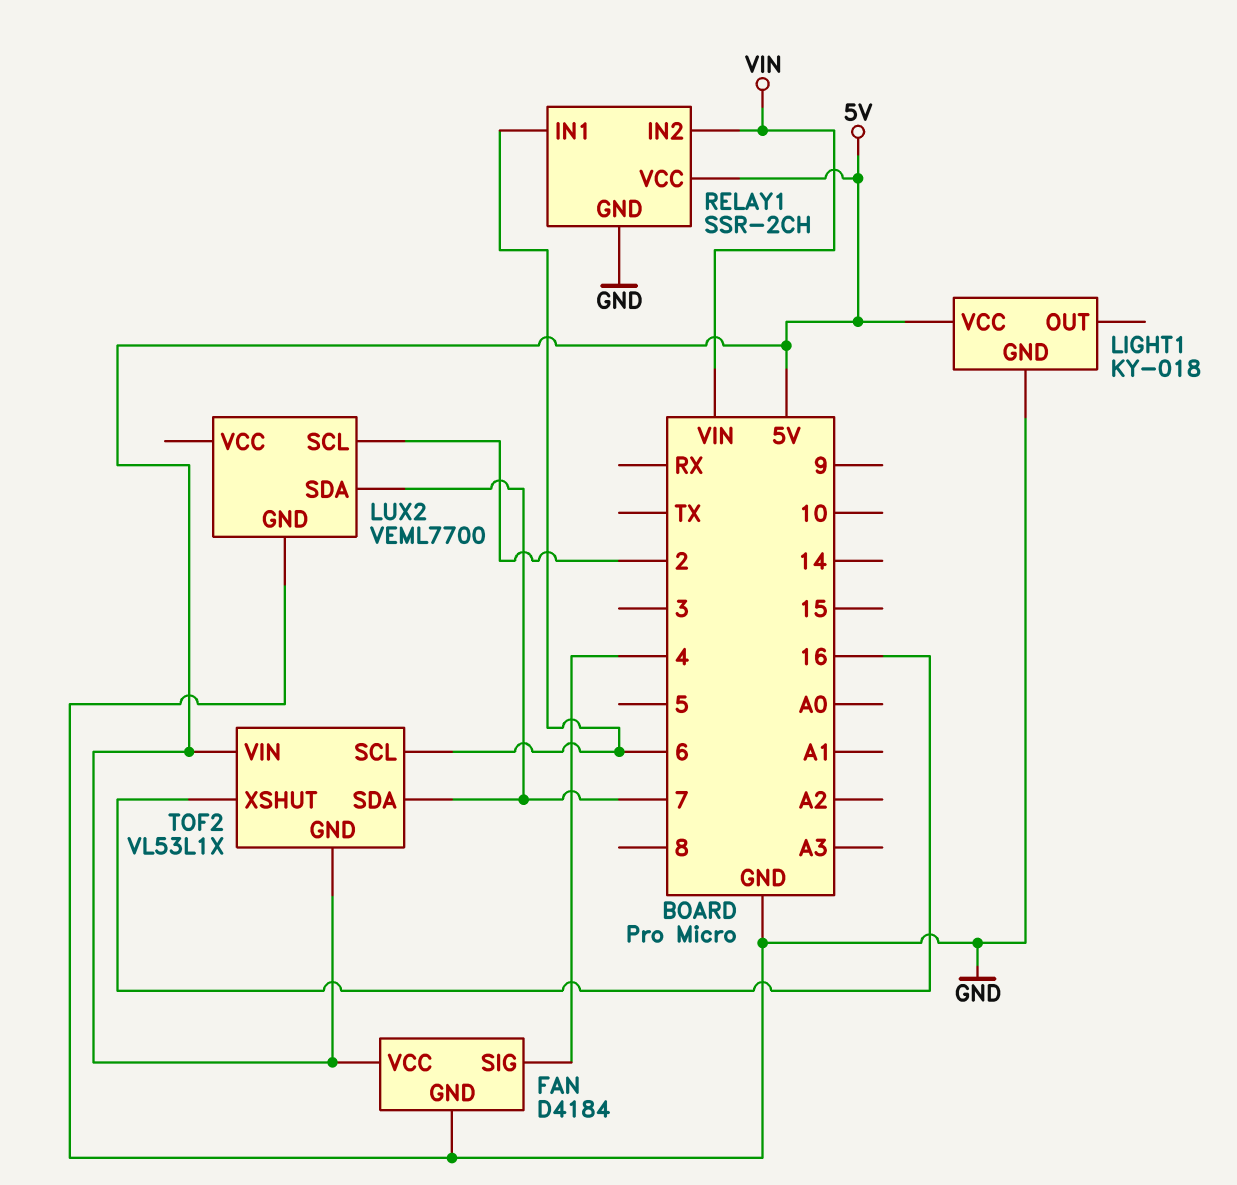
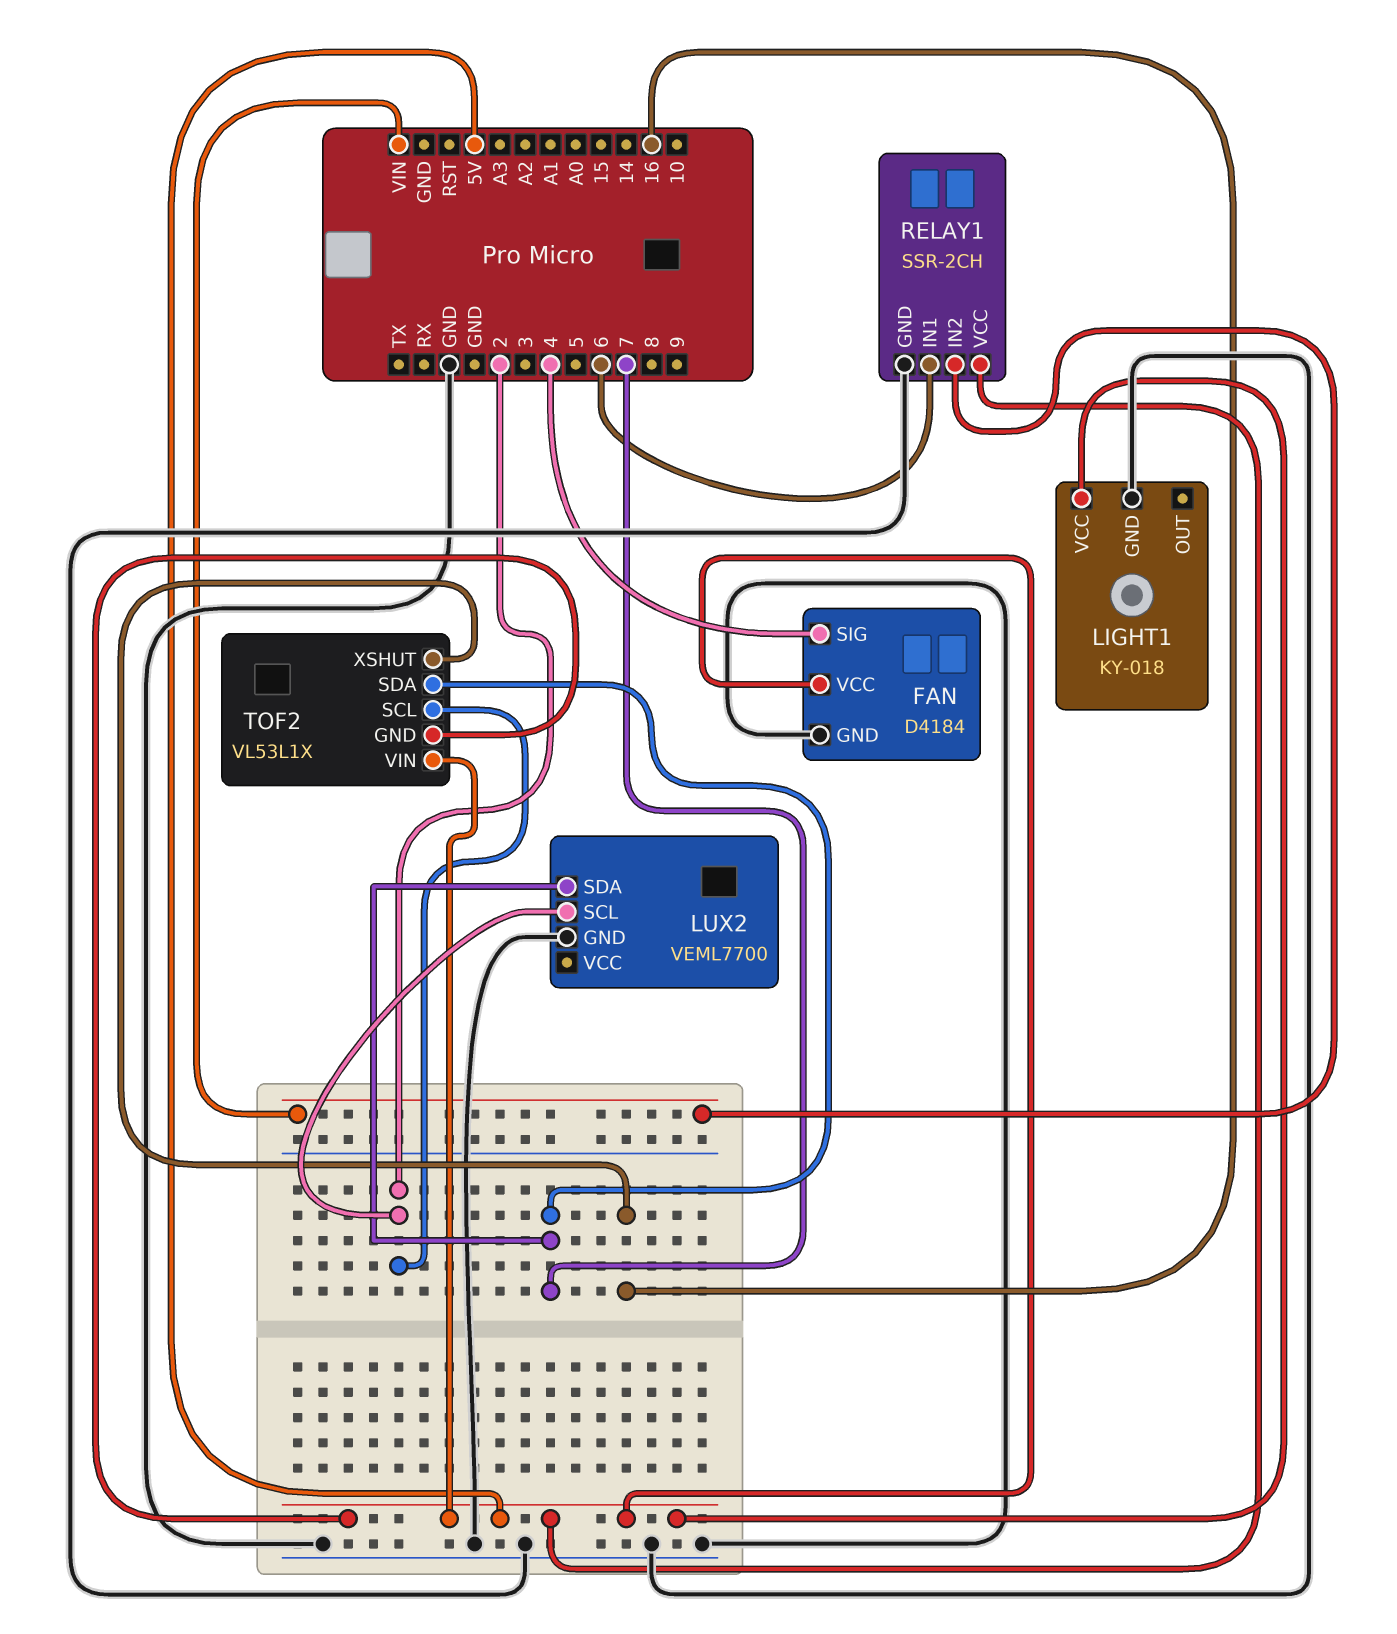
TOF2 pin SCL: 6 -> 2

